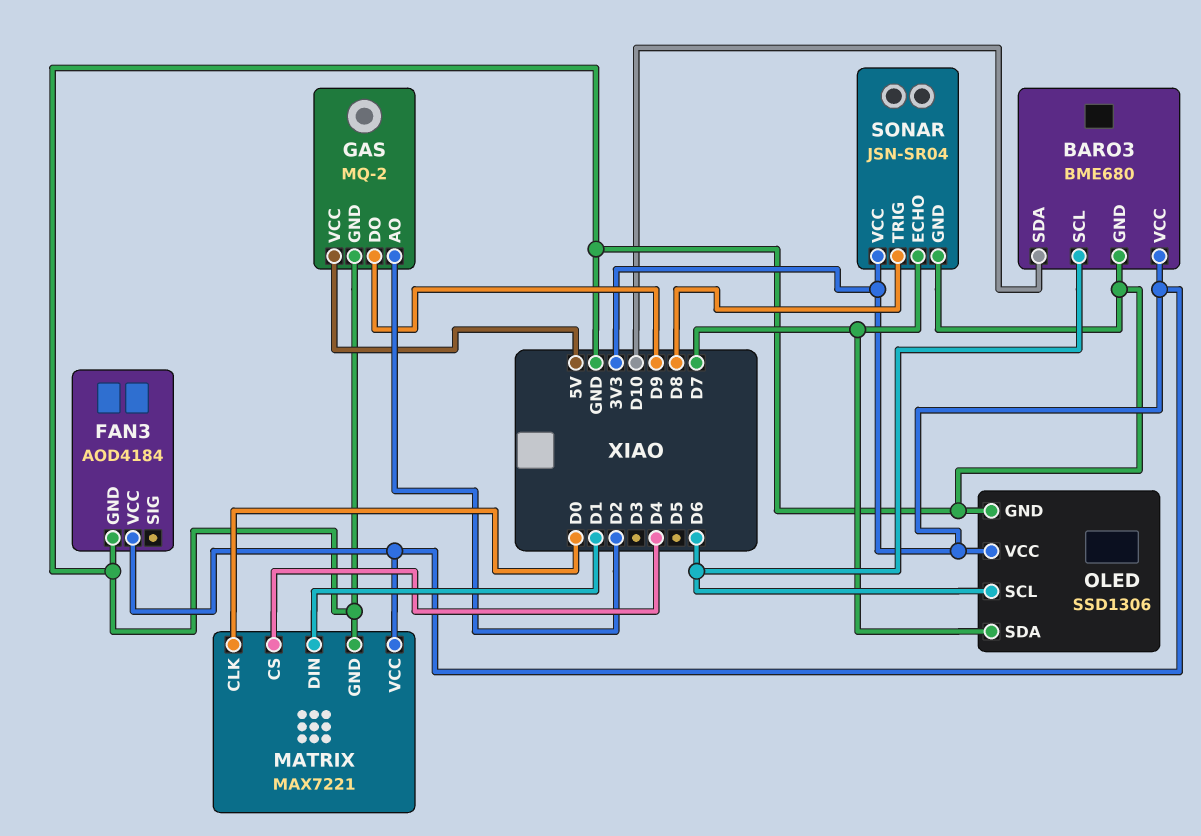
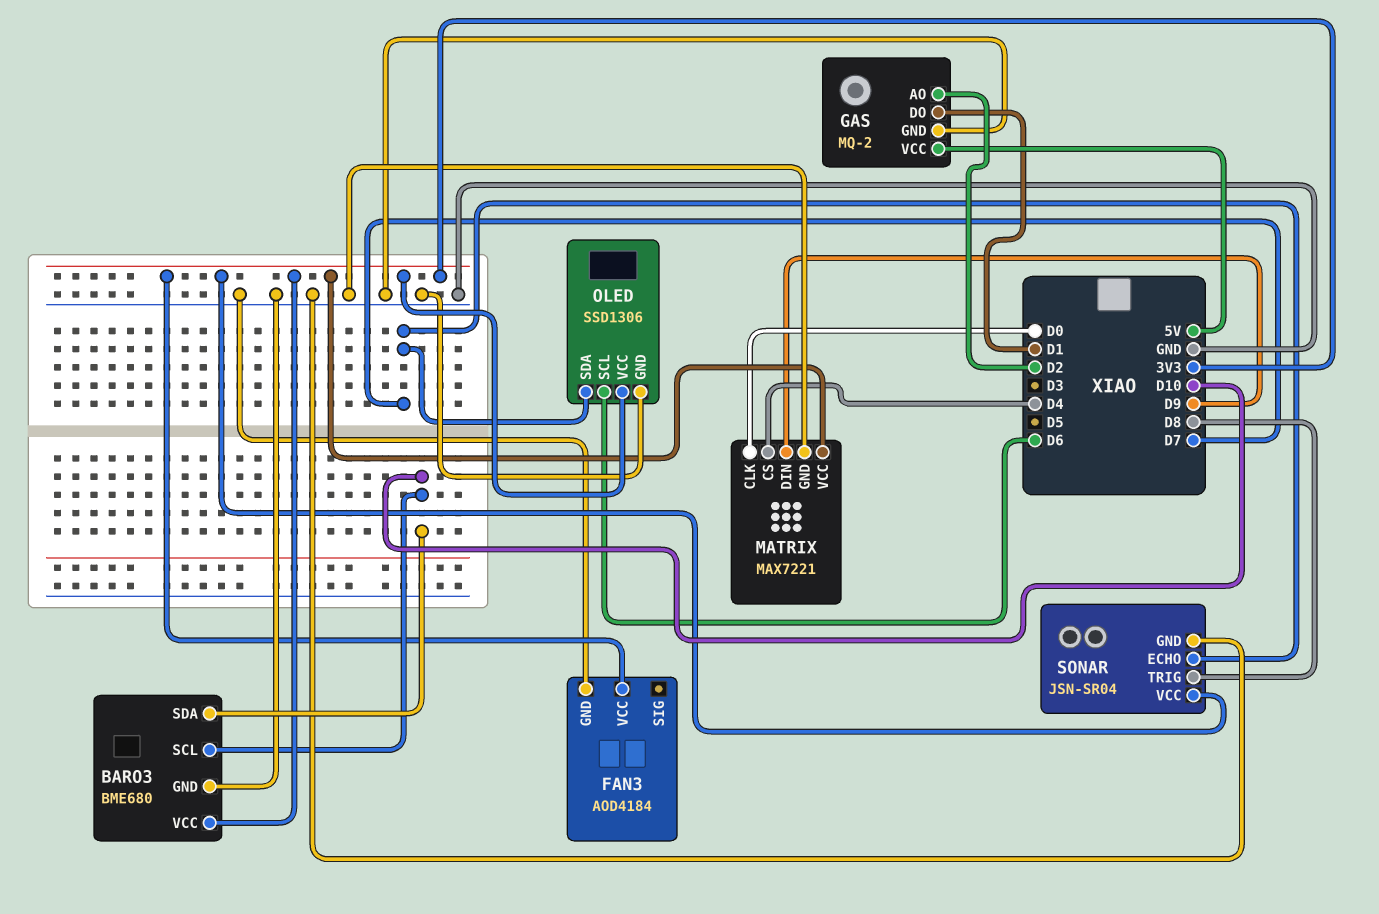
BARO3 pin SCL: D6 -> D10
GAS pin DO: D9 -> D1
MATRIX pin DIN: D1 -> D9

